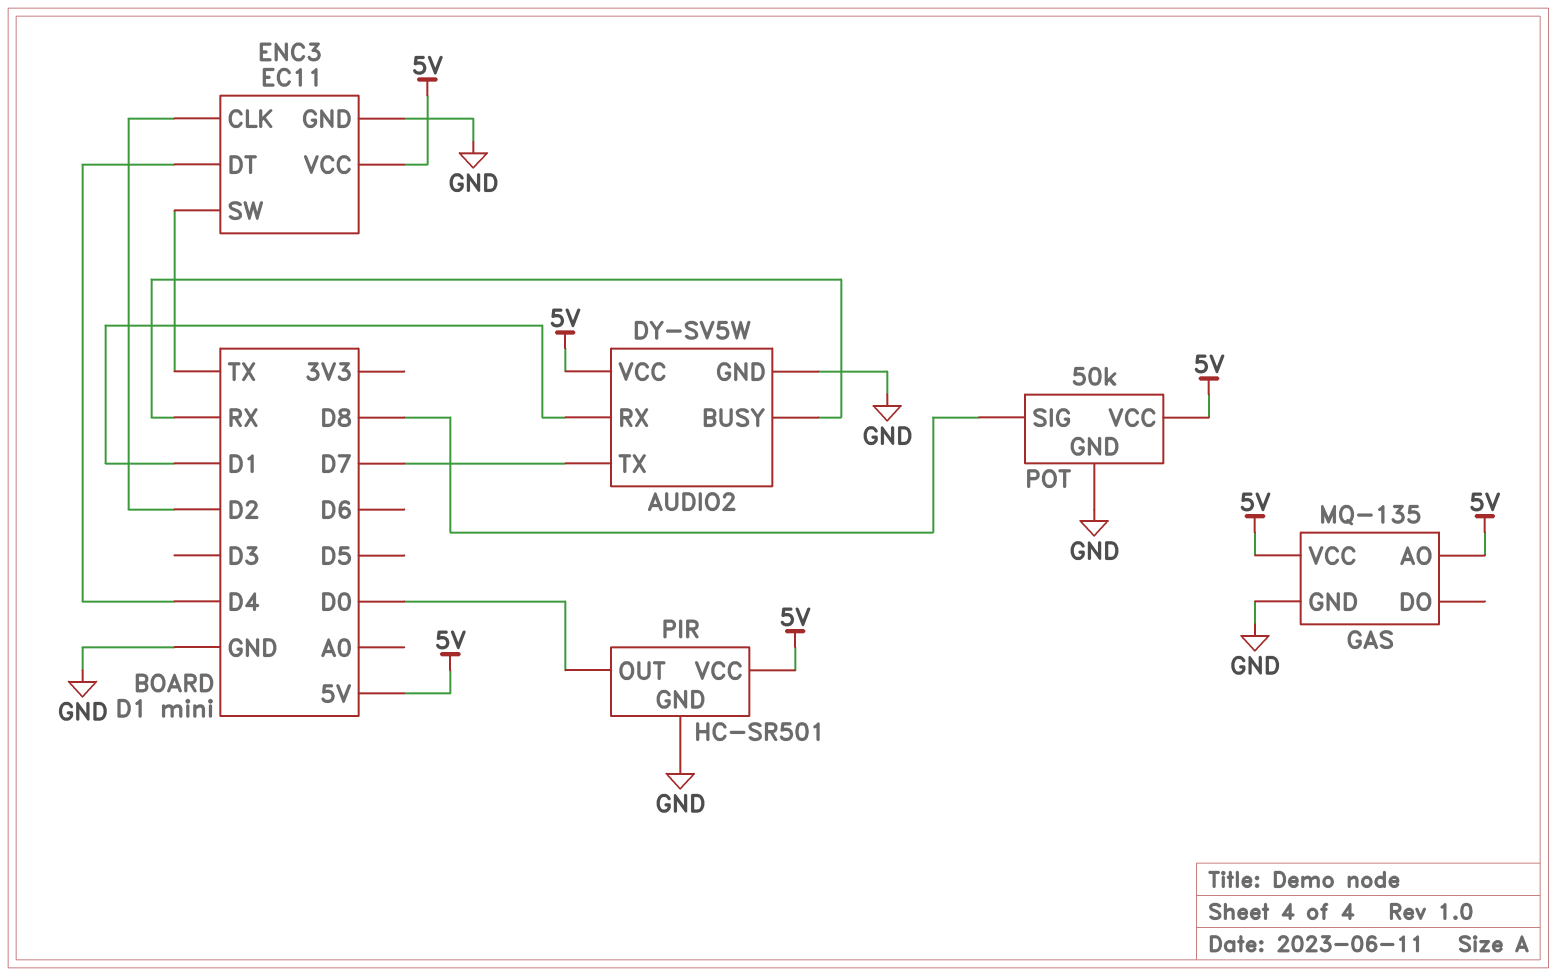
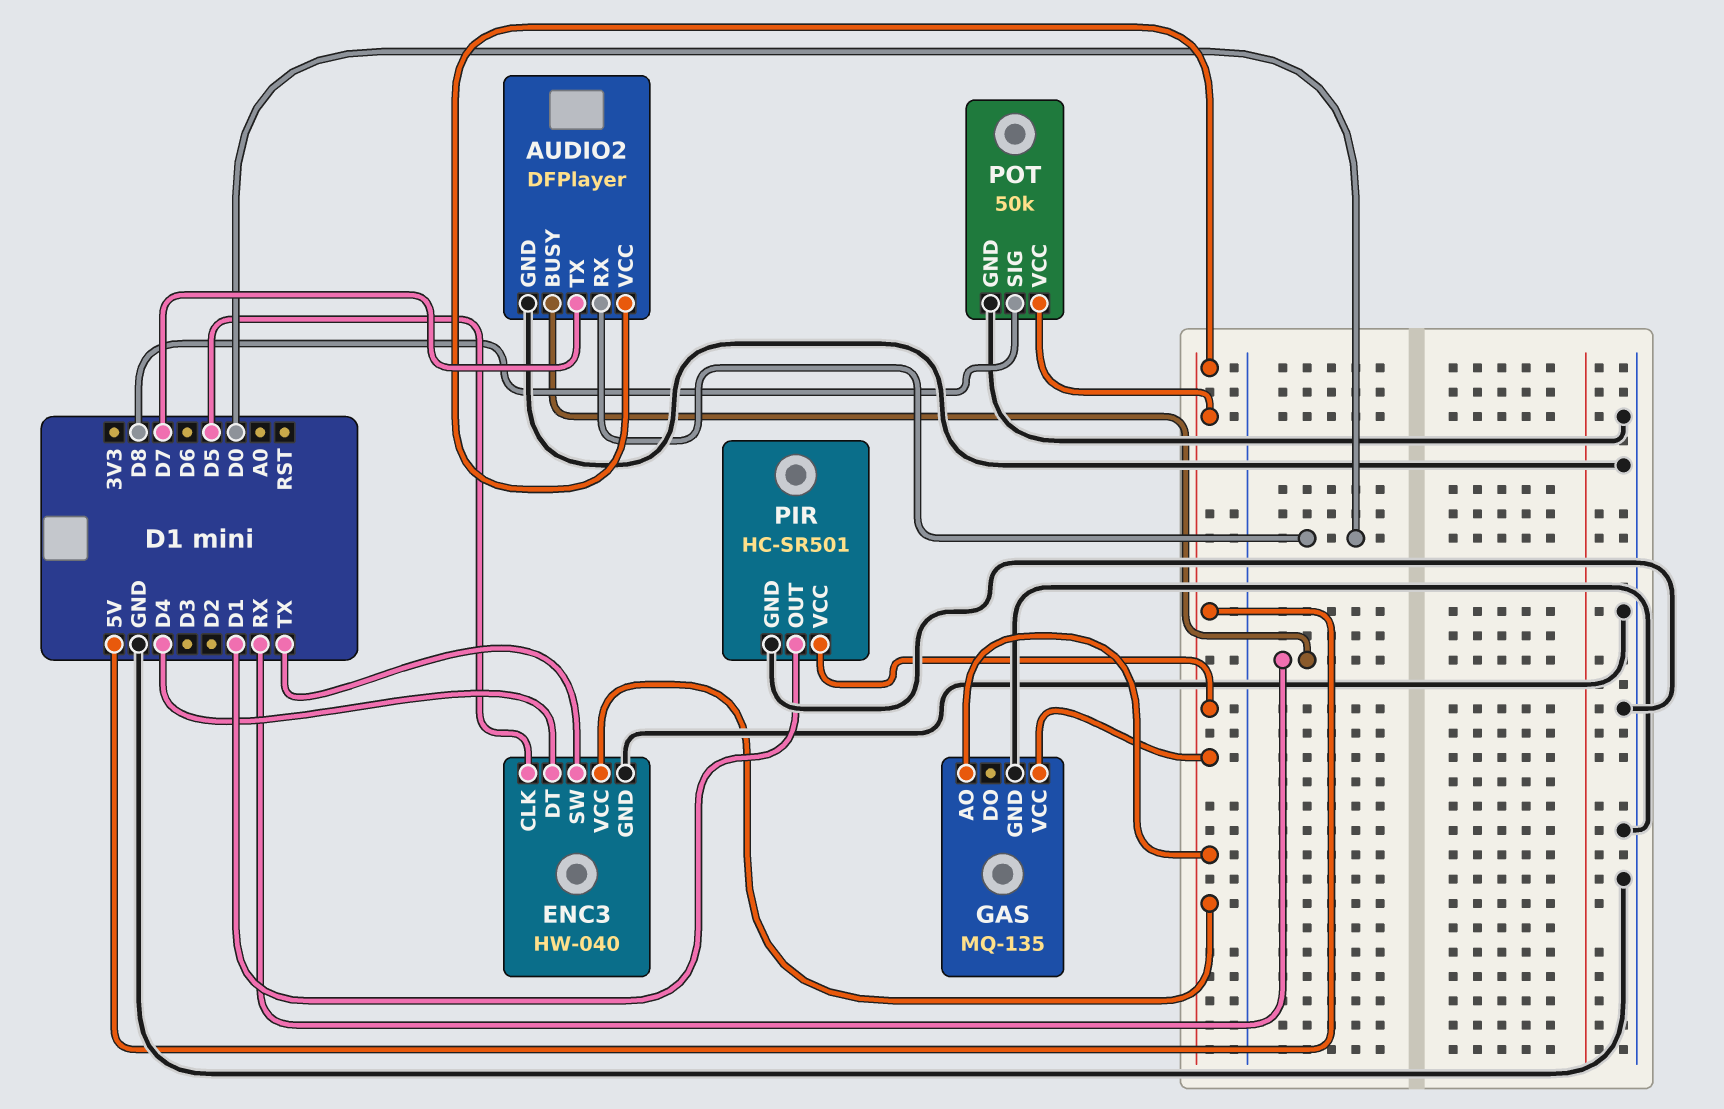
AUDIO2: DY-SV5W -> DFPlayer
AUDIO2 pin RX: D1 -> D0
ENC3: EC11 -> HW-040
ENC3 pin CLK: D2 -> D5
PIR pin OUT: D0 -> D1

